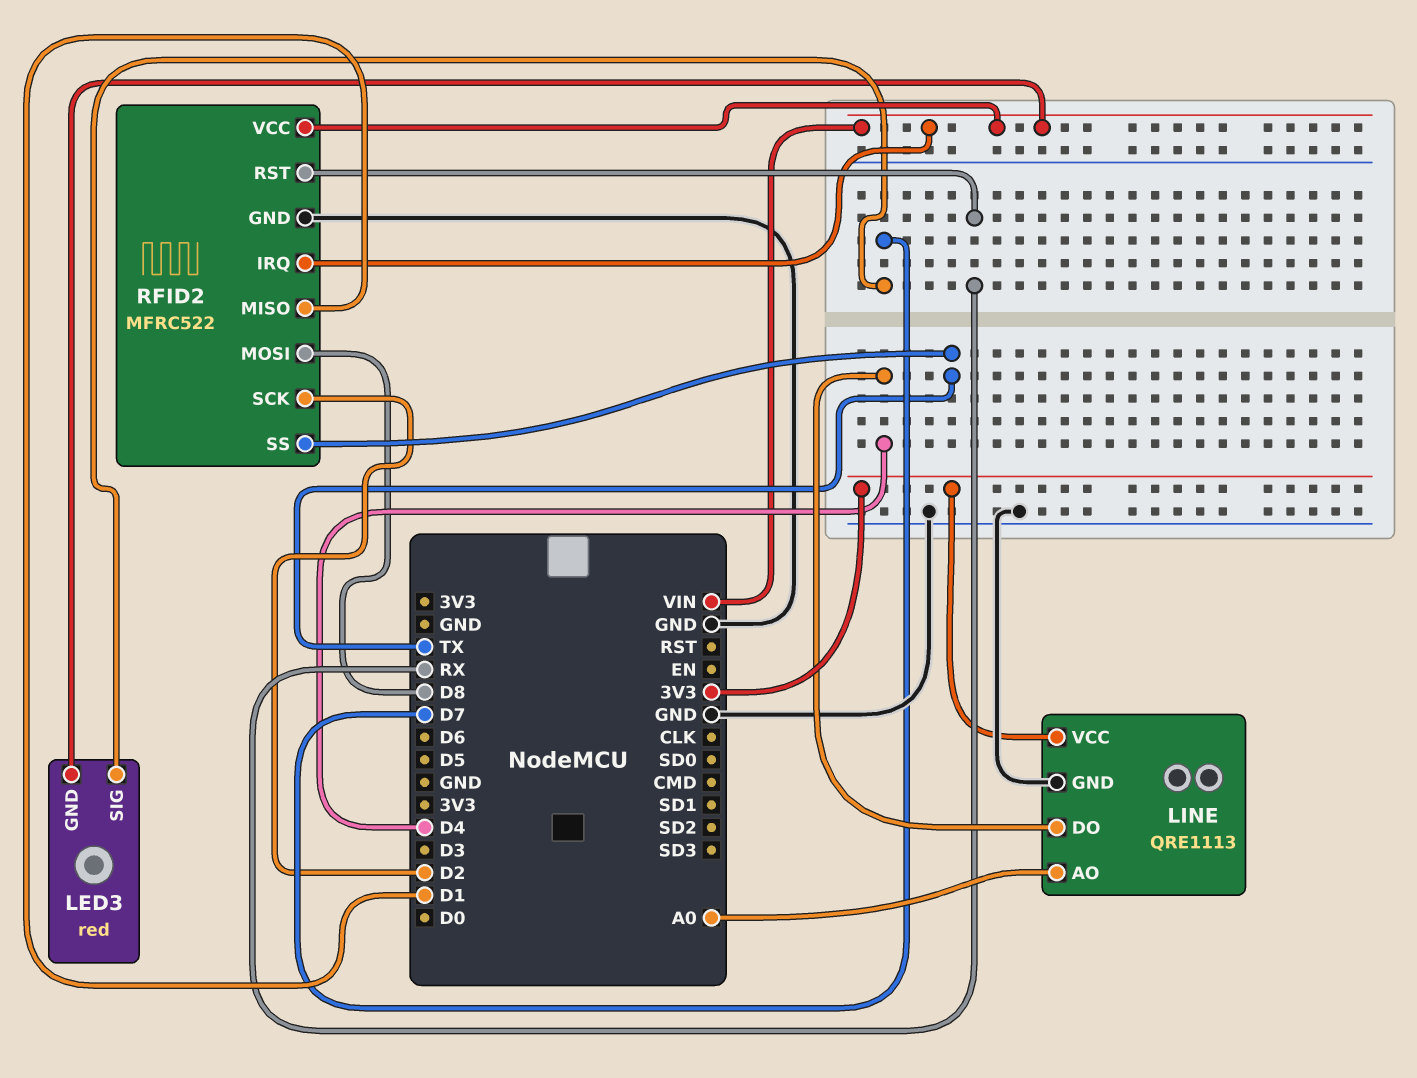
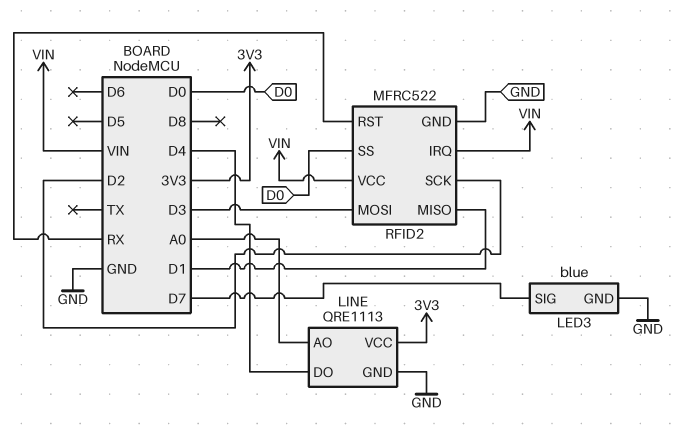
LED3: red -> blue
LED3 pin GND: VIN -> GND
RFID2 pin MOSI: D8 -> D3
RFID2 pin SS: TX -> D0

